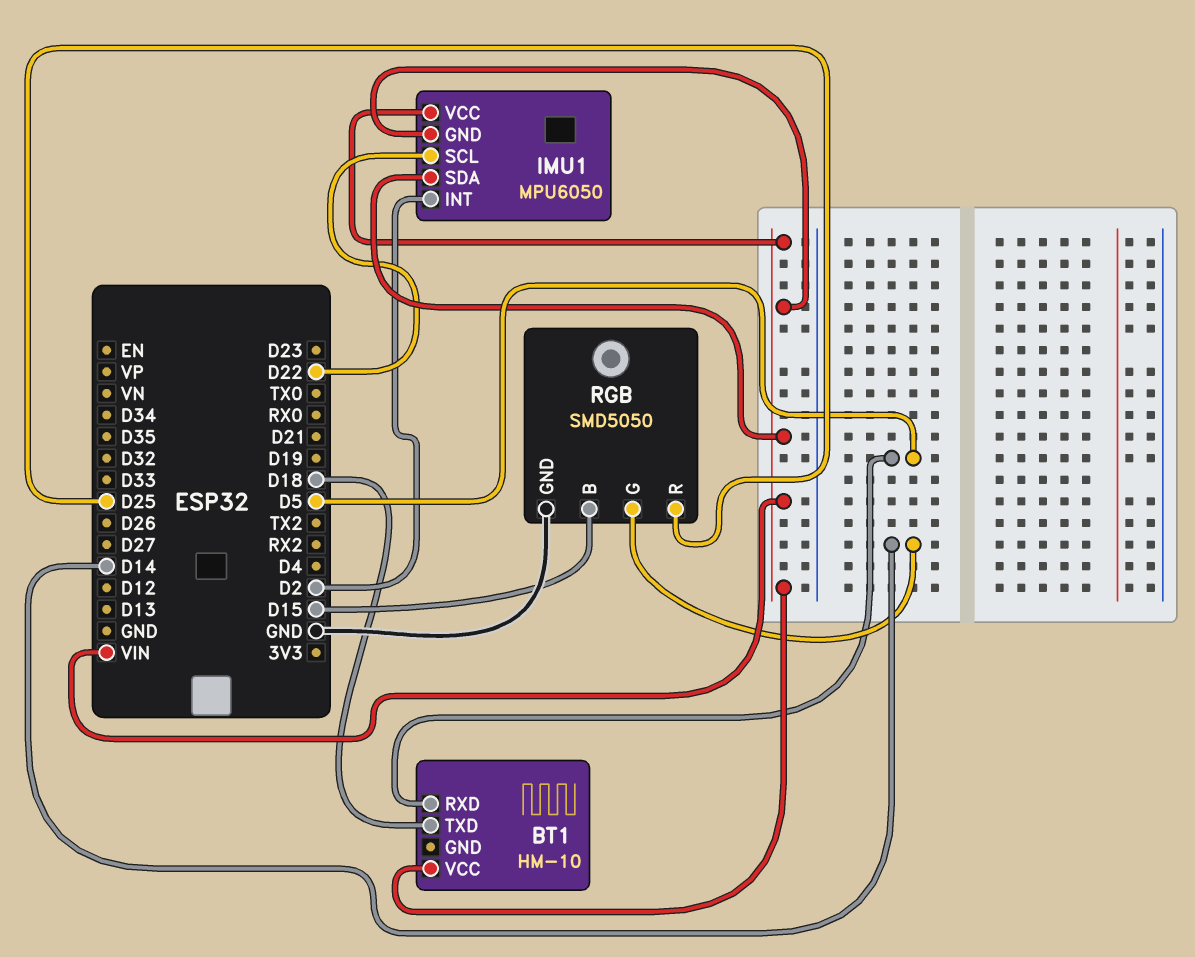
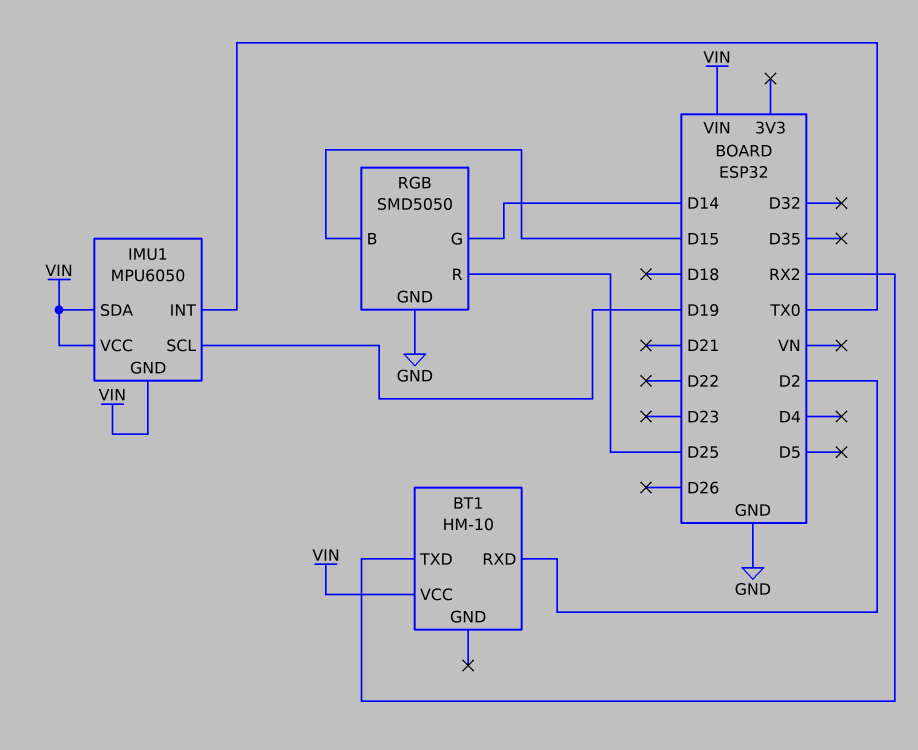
BT1 pin RXD: D5 -> D2
BT1 pin TXD: D18 -> RX2
IMU1 pin INT: D2 -> TX0
IMU1 pin SCL: D22 -> D19

